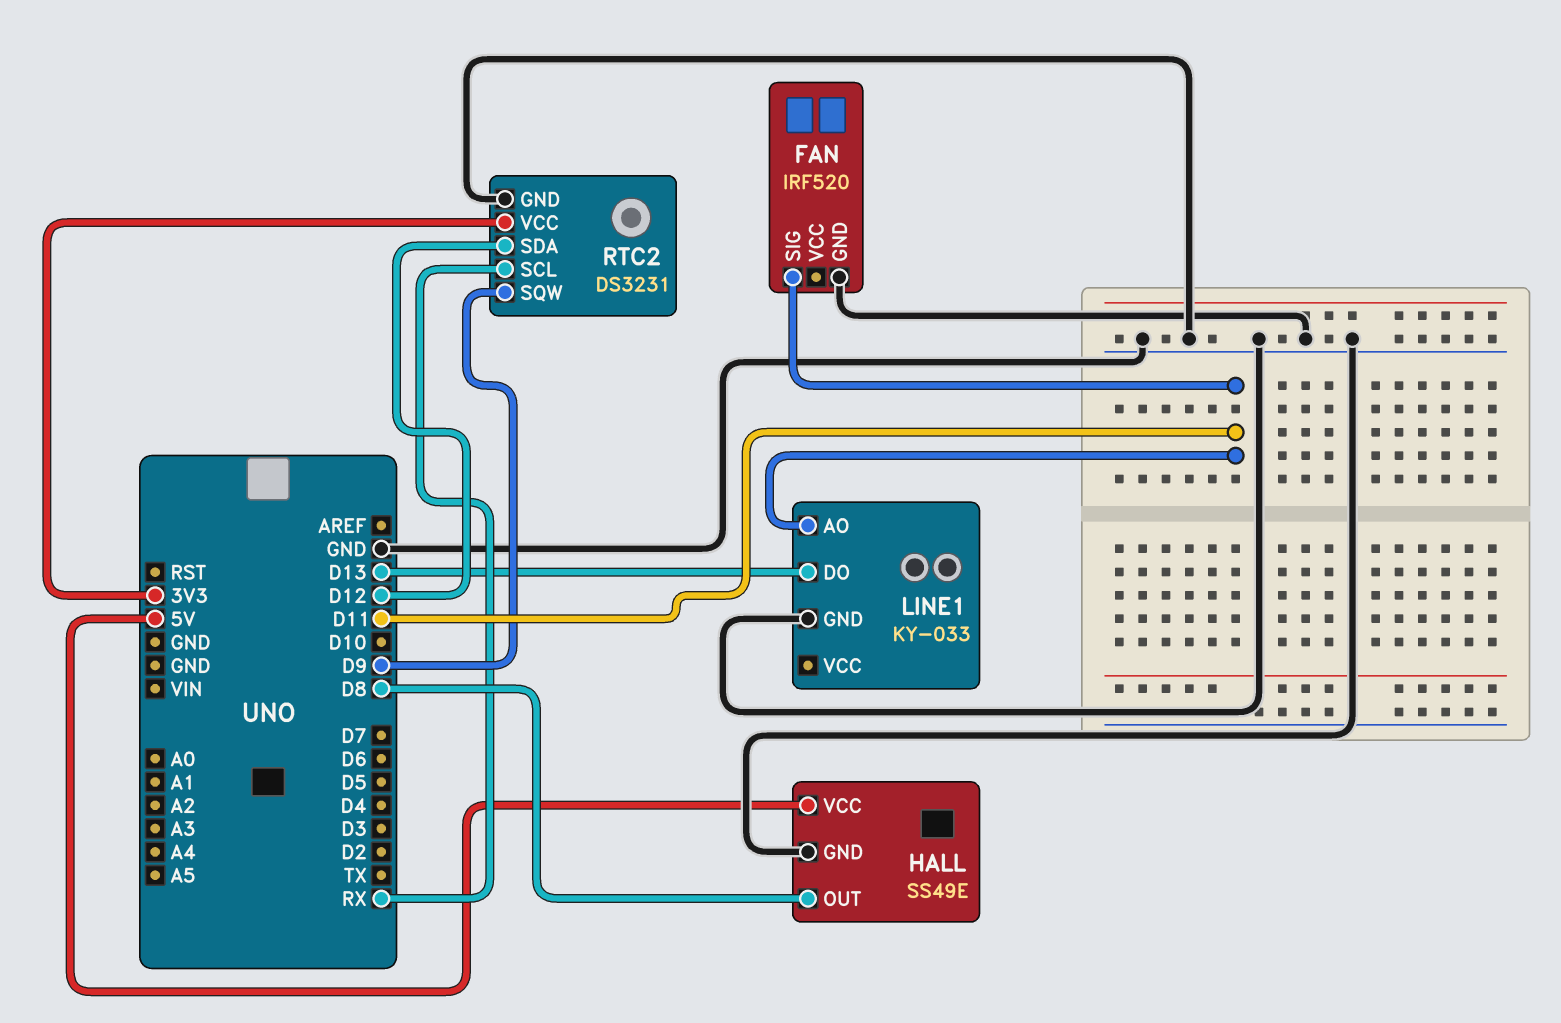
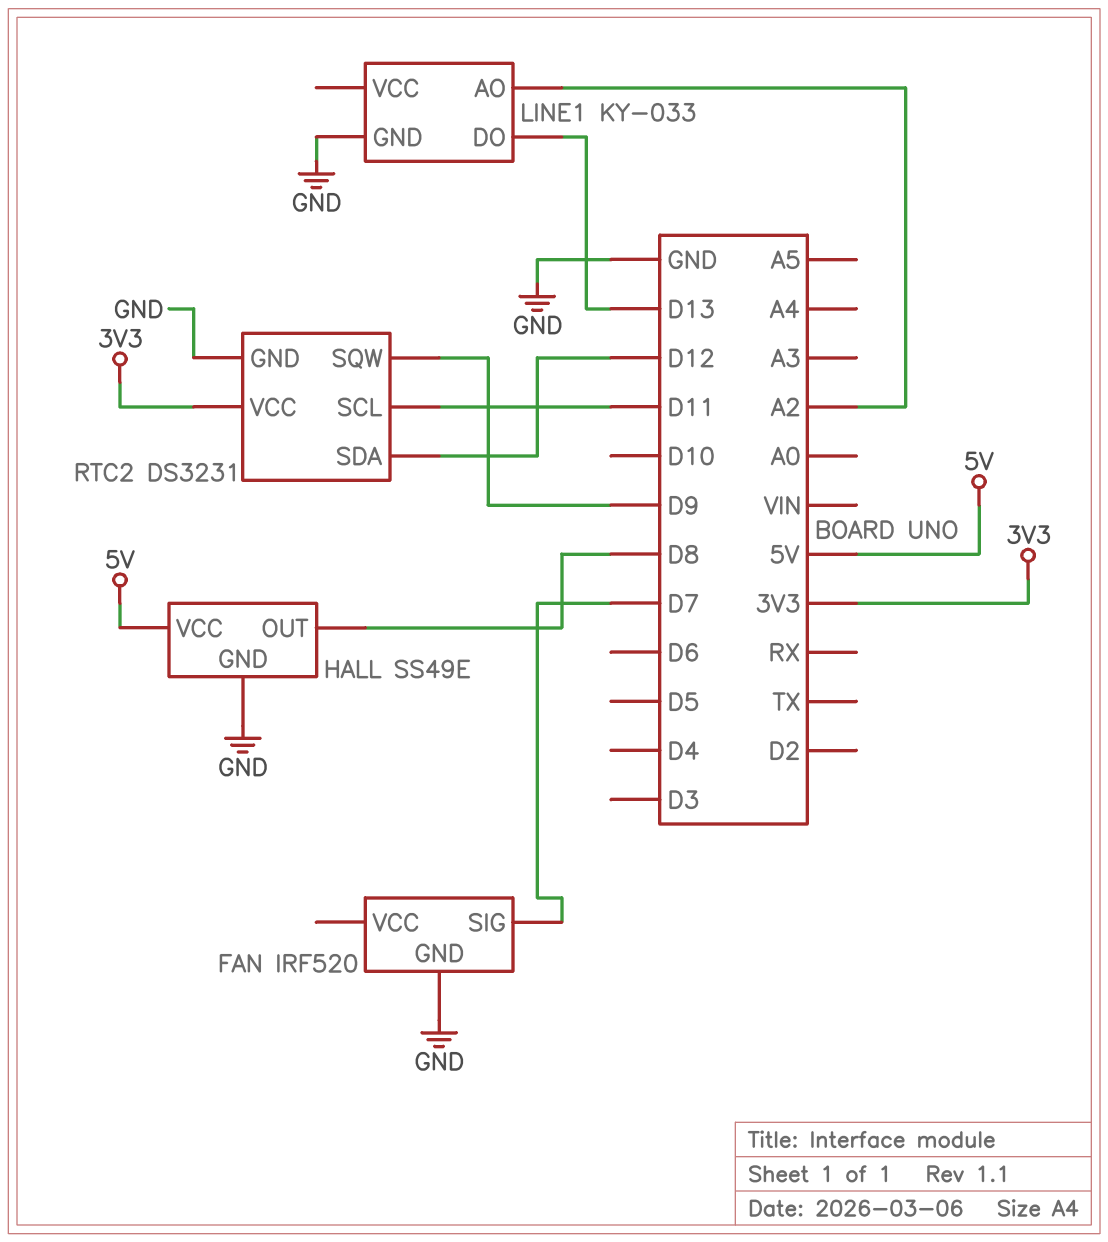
FAN pin SIG: D11 -> D7
LINE1 pin AO: D11 -> A2
RTC2 pin SCL: RX -> D11

